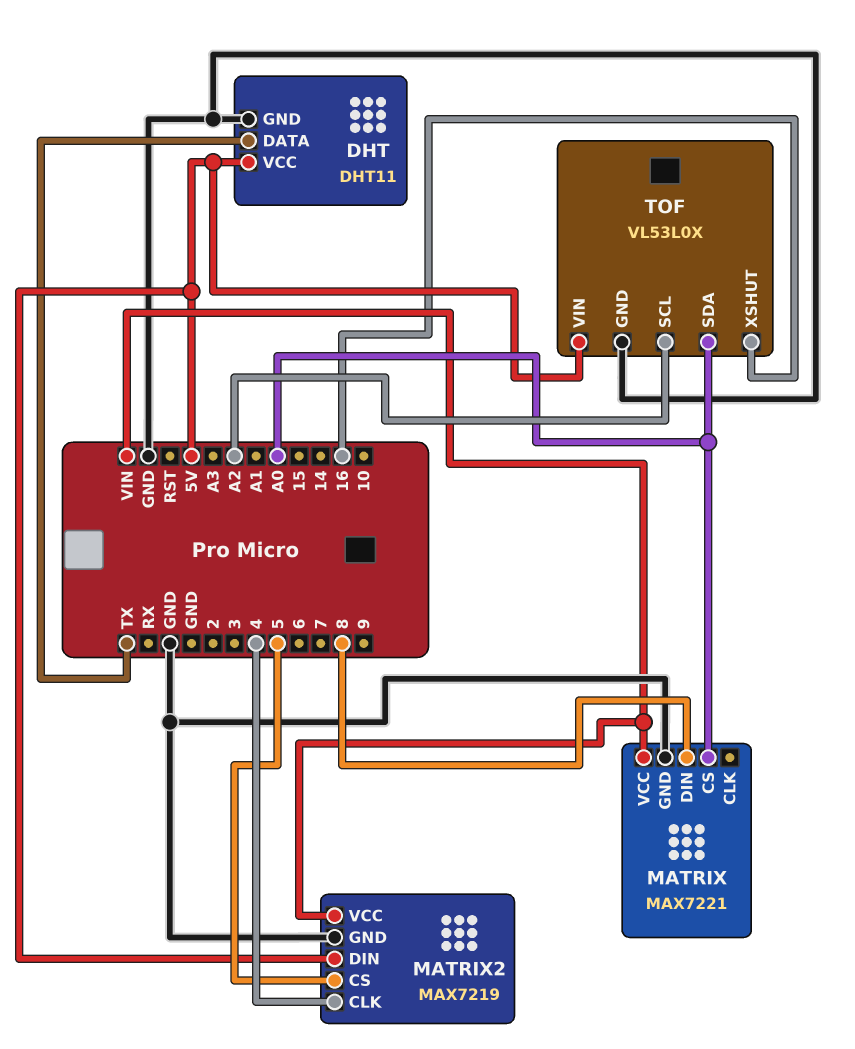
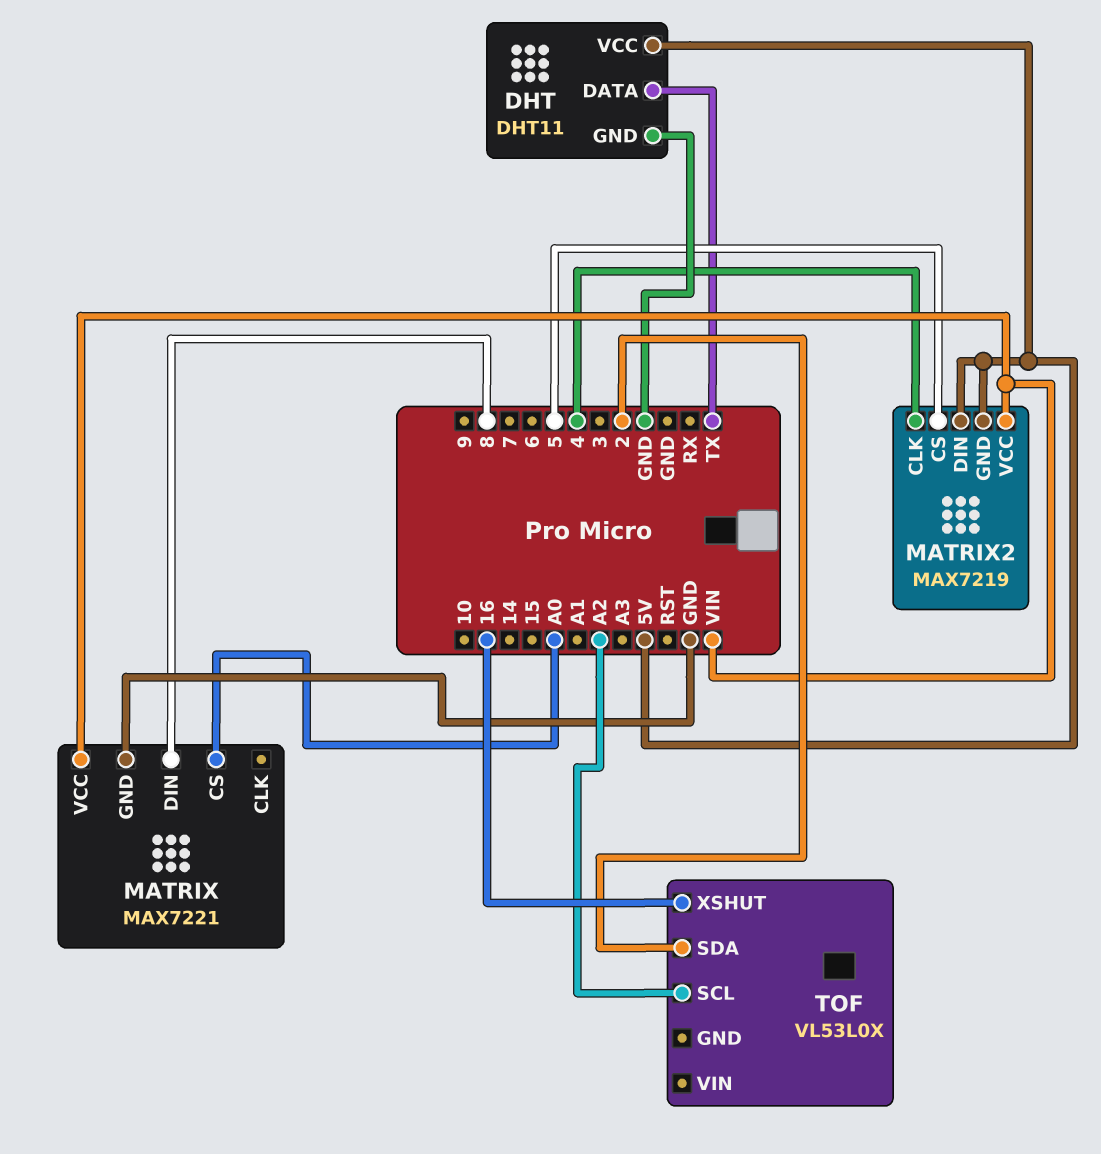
MATRIX2 pin GND: GND -> 5V
TOF pin GND: GND -> none
TOF pin SDA: A0 -> 2
TOF pin VIN: 5V -> none

